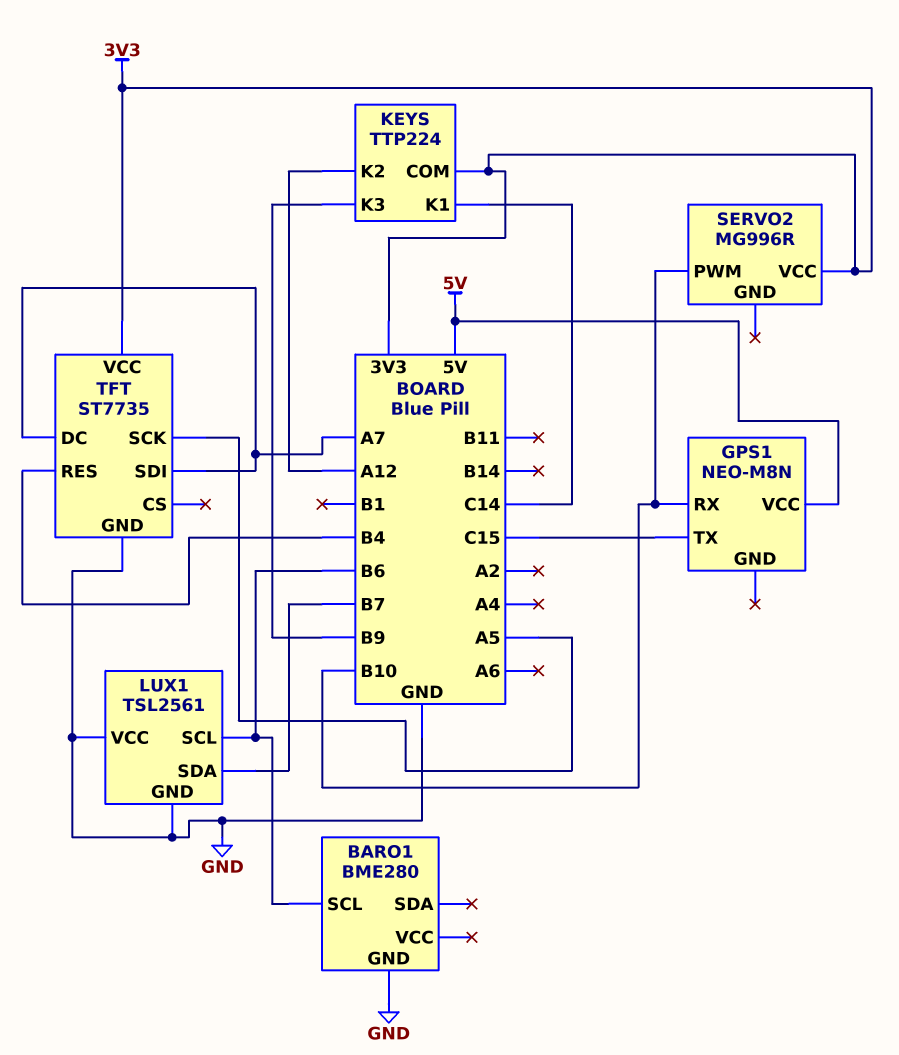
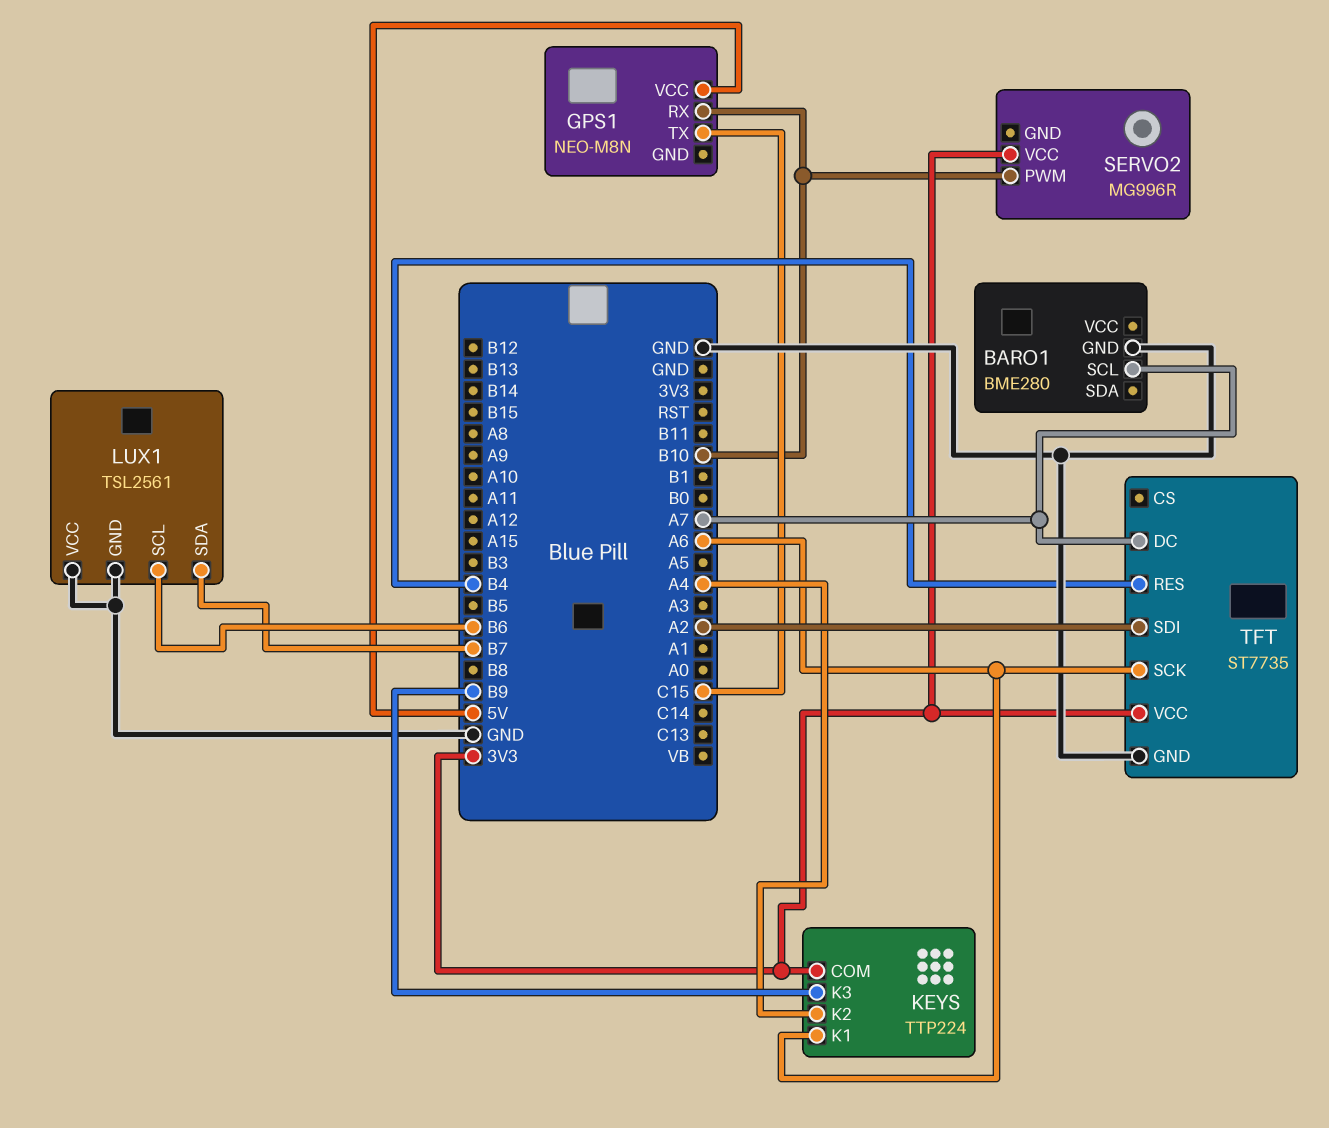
BARO1 pin SCL: B6 -> A7
KEYS pin K1: C14 -> A6
KEYS pin K2: A12 -> A4
TFT pin SCK: A5 -> A6
TFT pin SDI: A7 -> A2

